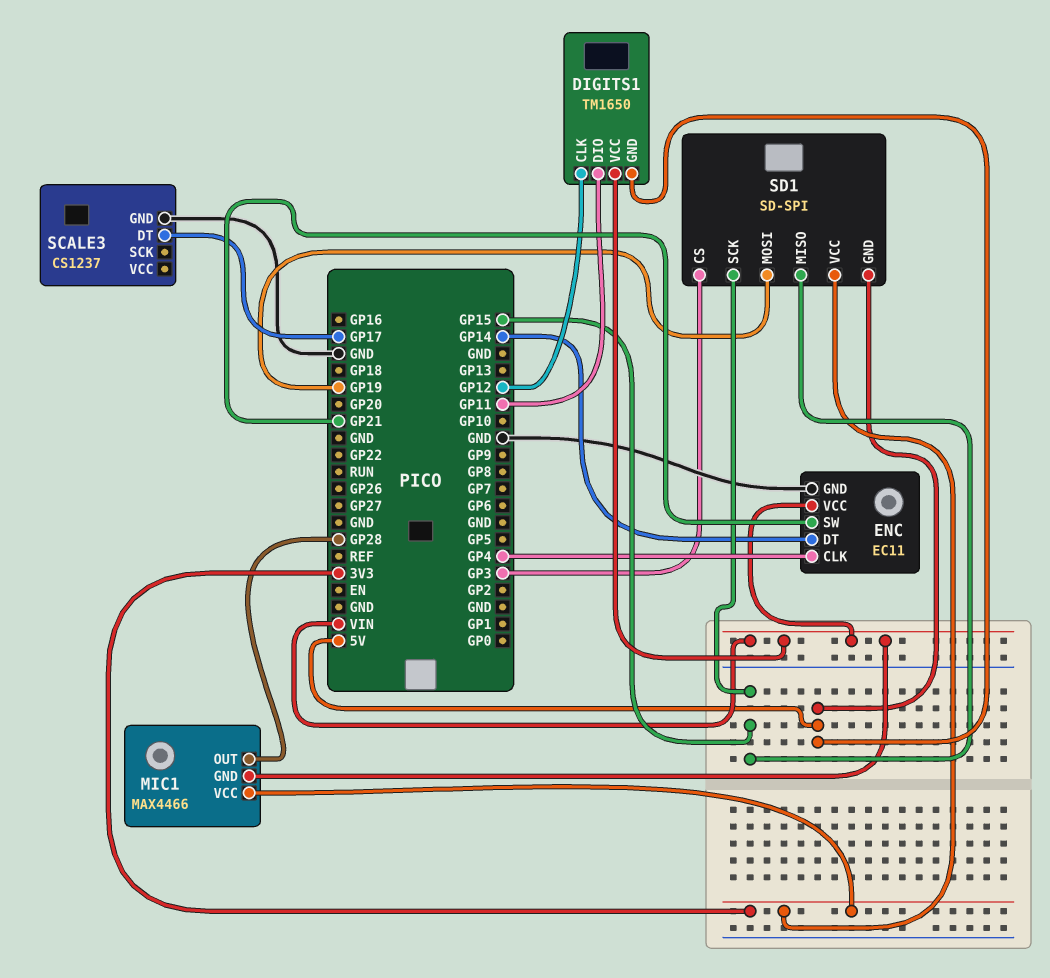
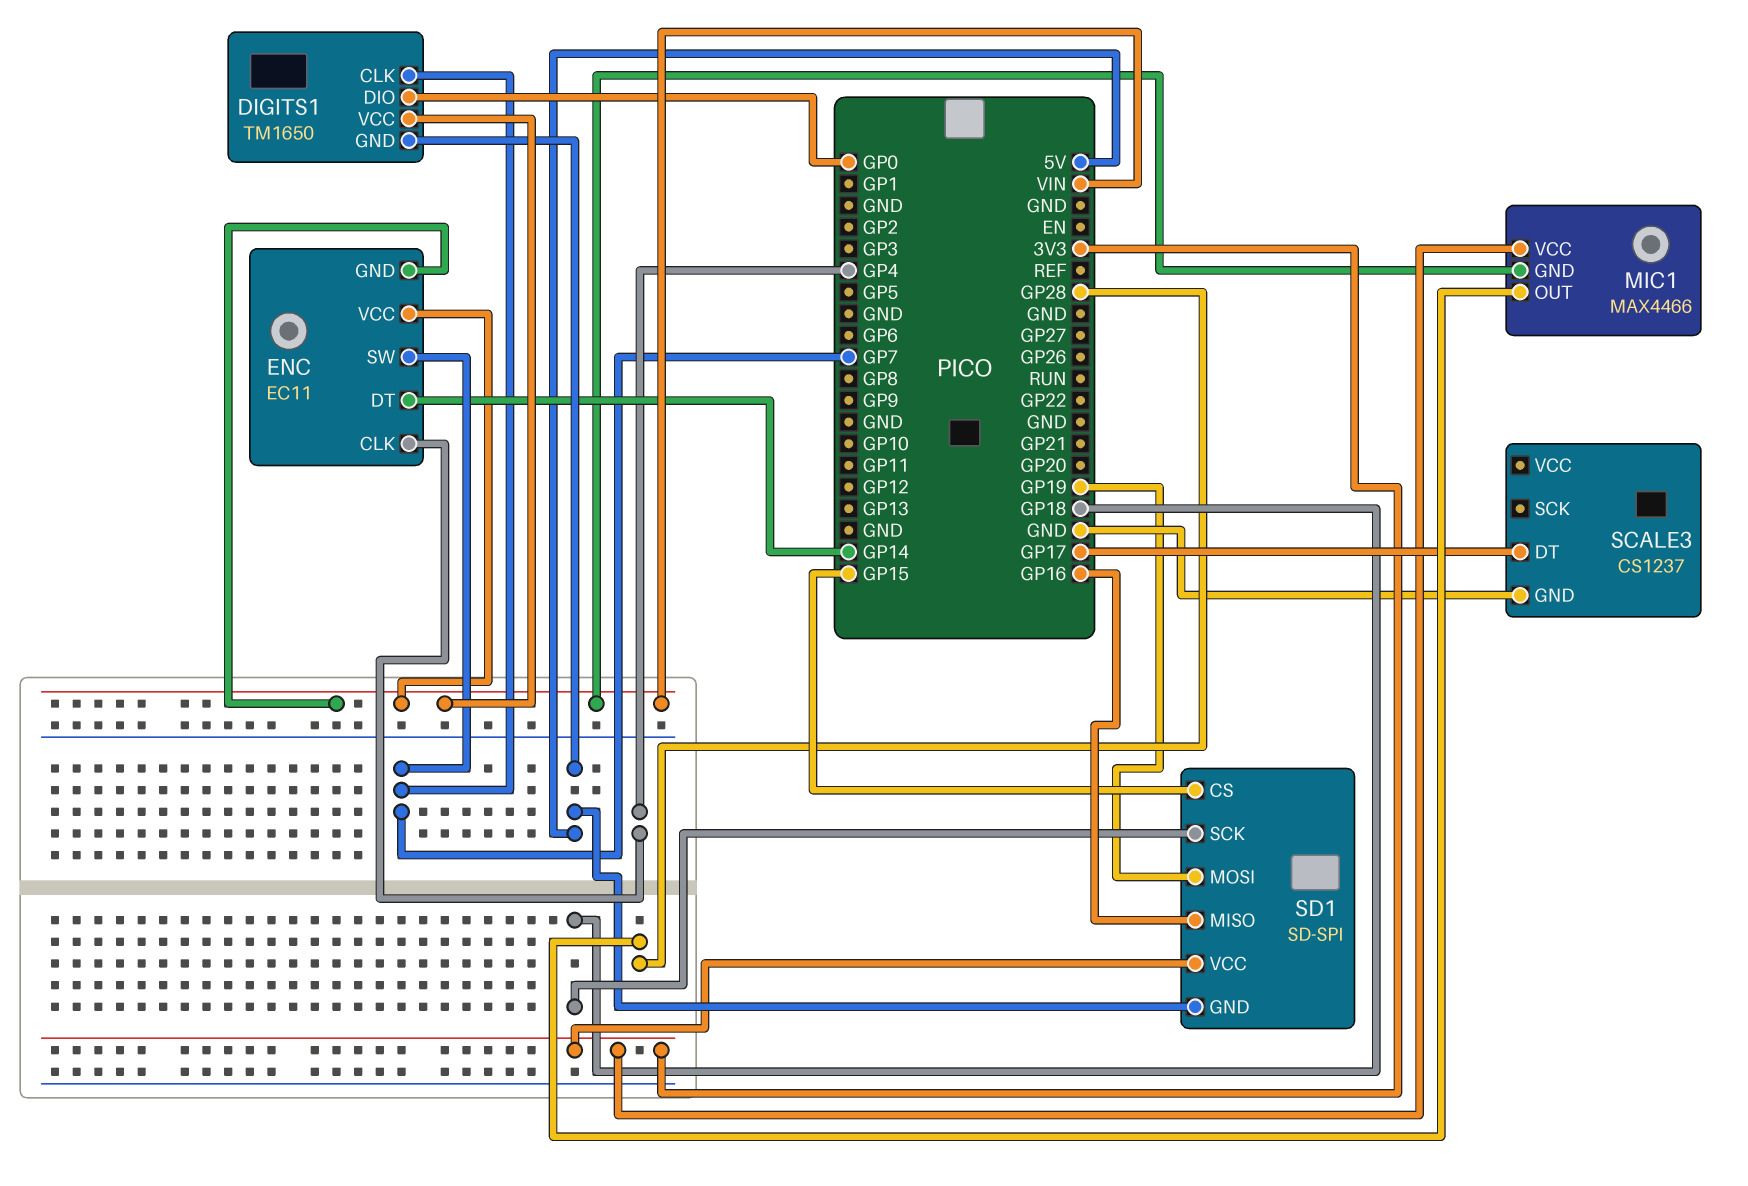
DIGITS1 pin CLK: GP12 -> GP7
DIGITS1 pin DIO: GP11 -> GP0
ENC pin GND: GND -> VIN
ENC pin SW: GP21 -> GP7
SD1 pin CS: GP3 -> GP15
SD1 pin MISO: GP15 -> GP16
SD1 pin SCK: GP15 -> GP18

